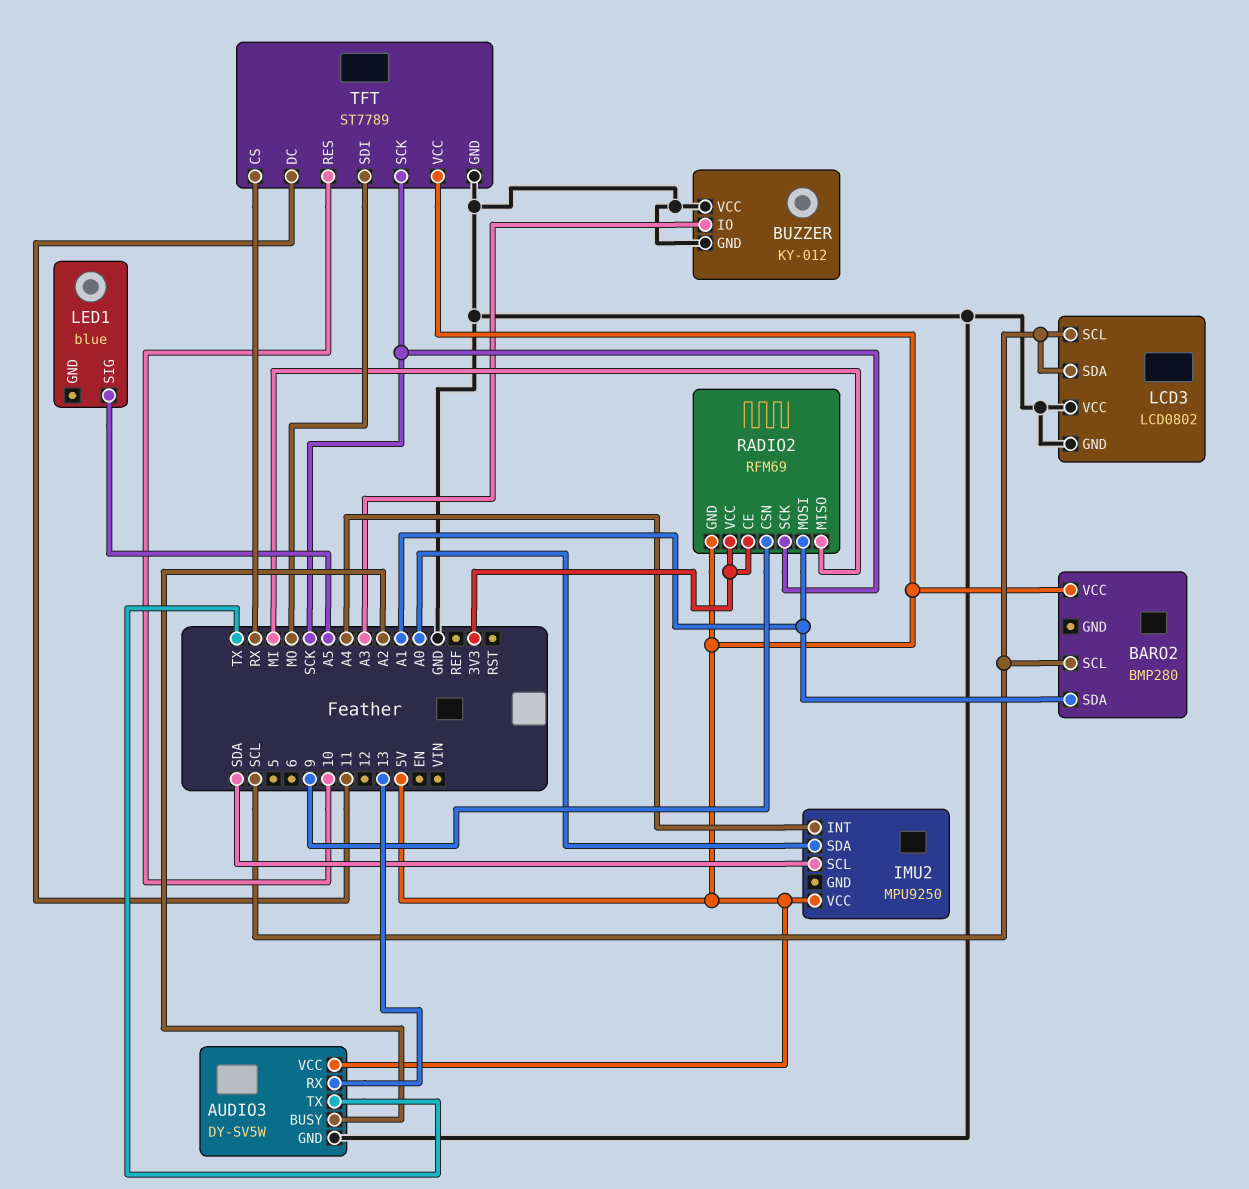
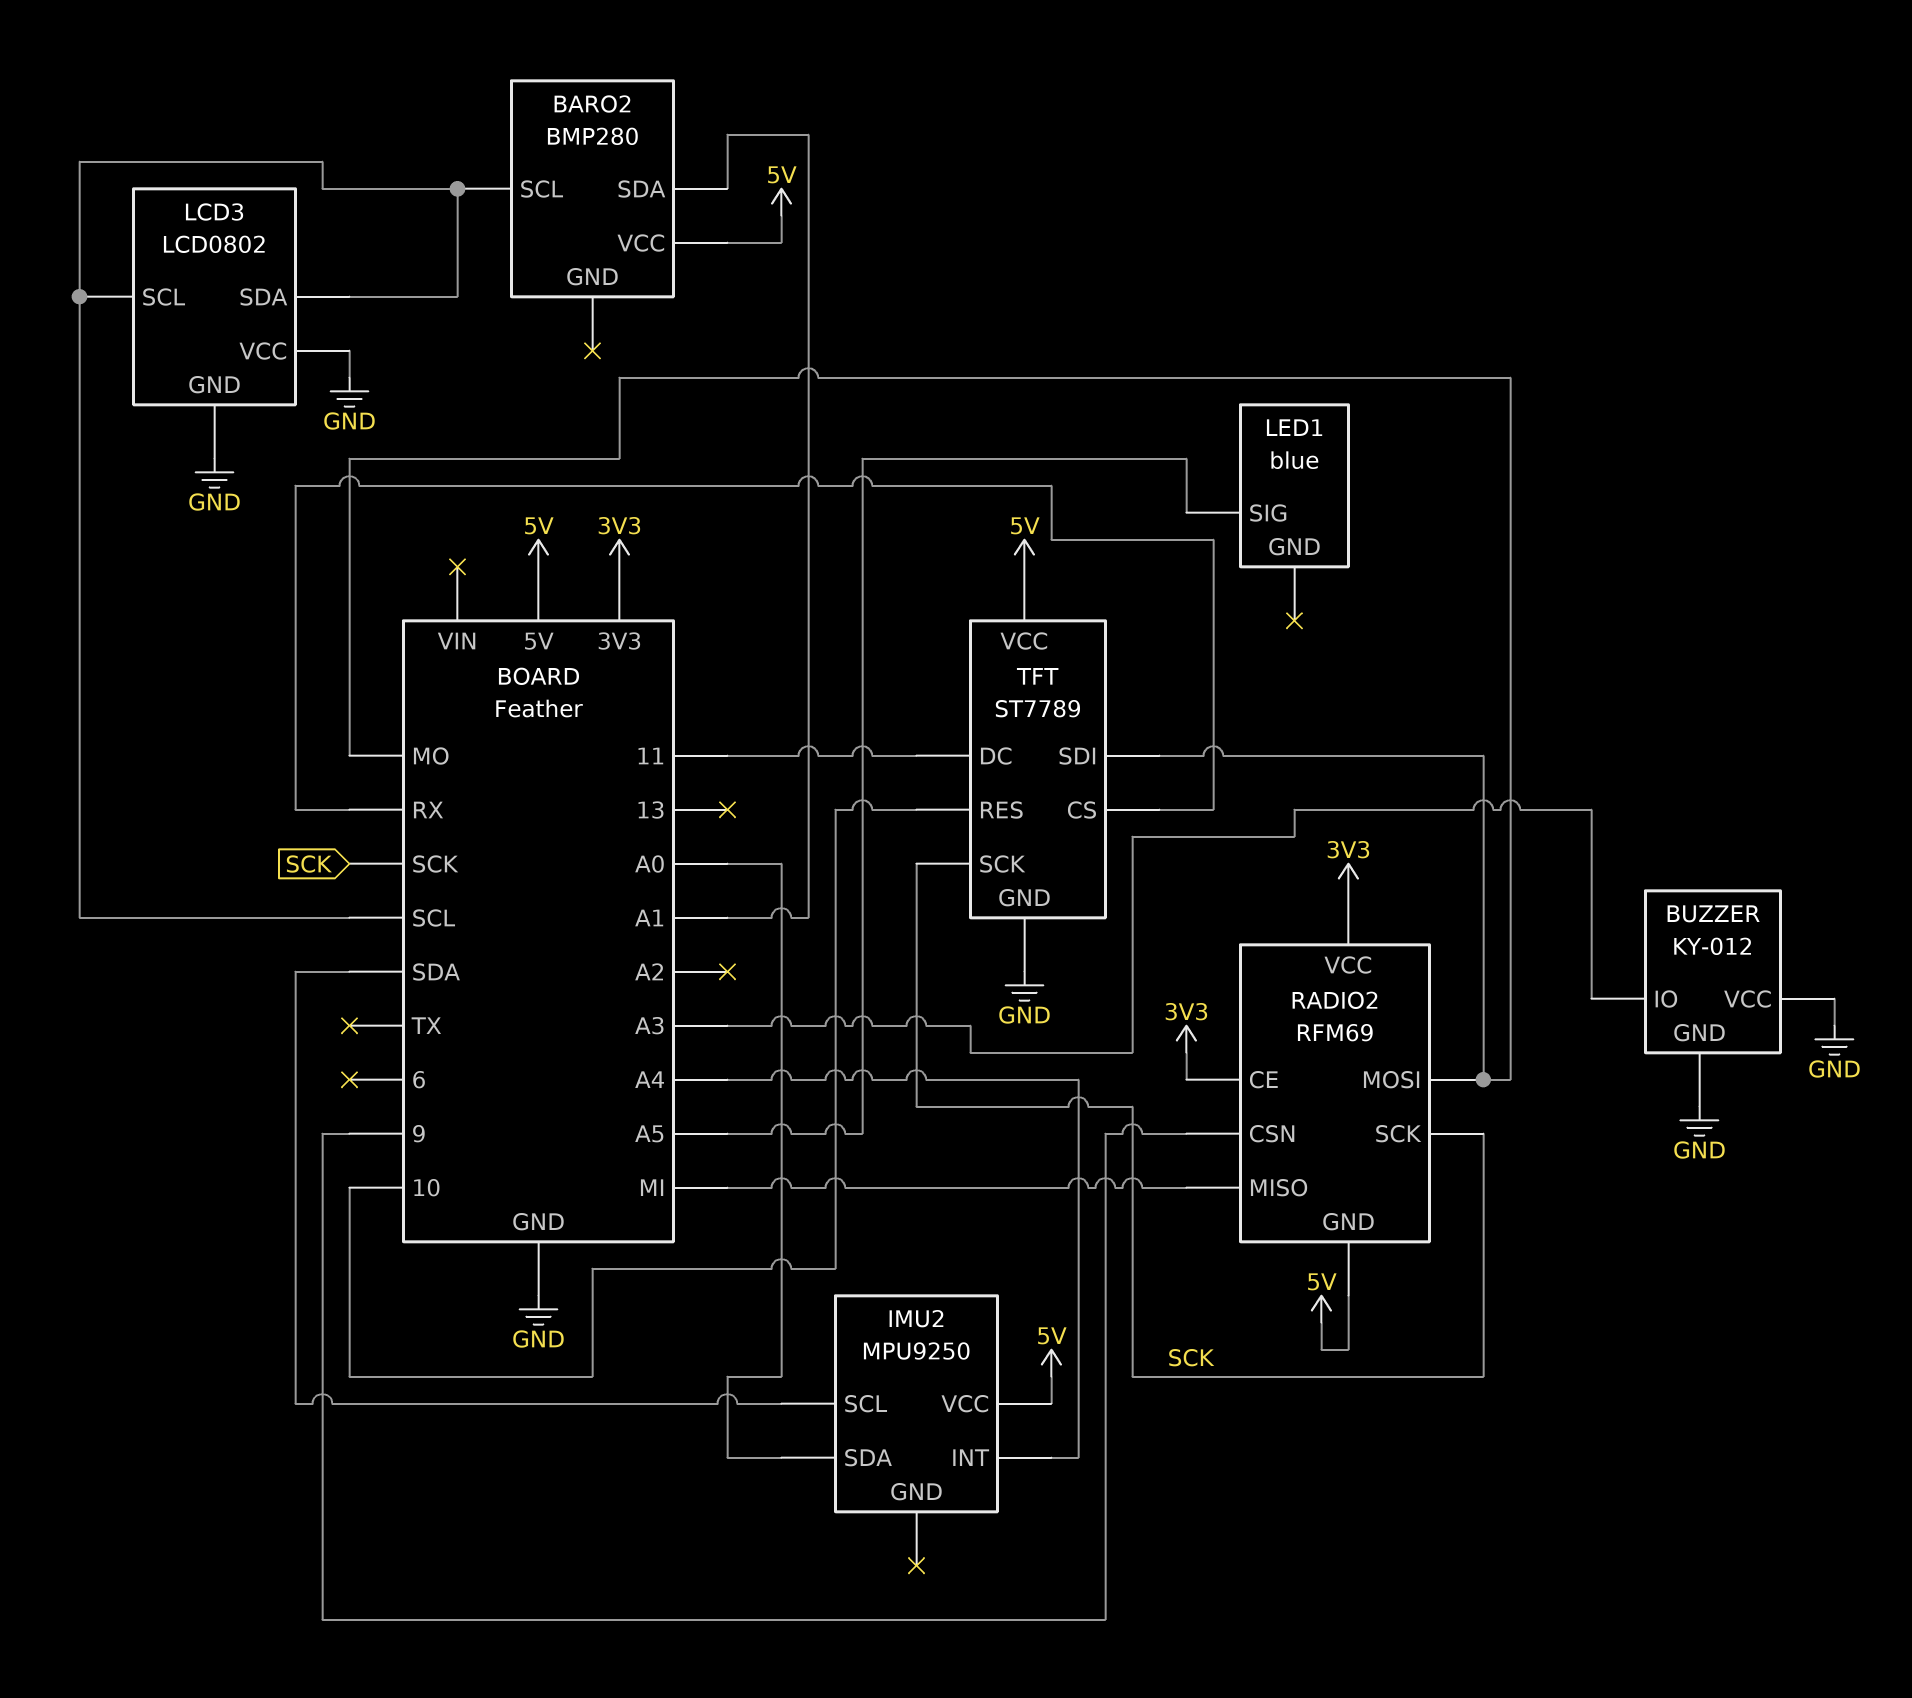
AUDIO3: DY-SV5W -> none
AUDIO3 pin BUSY: A2 -> none
AUDIO3 pin GND: GND -> none
AUDIO3 pin RX: 13 -> none
AUDIO3 pin TX: TX -> none
AUDIO3 pin VCC: 5V -> none
RADIO2 pin MOSI: A1 -> MO

